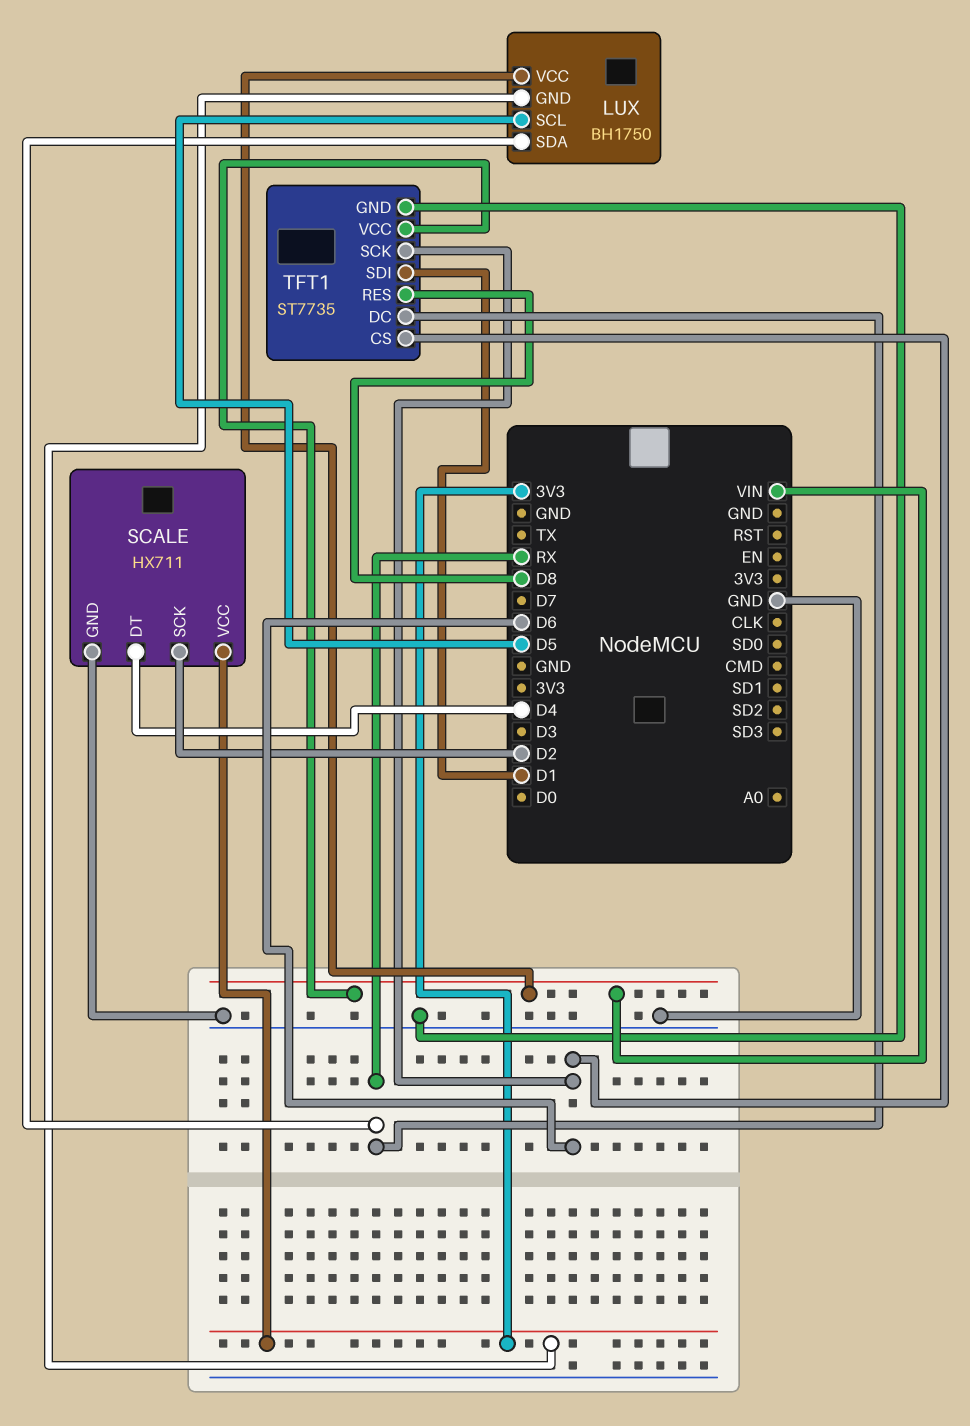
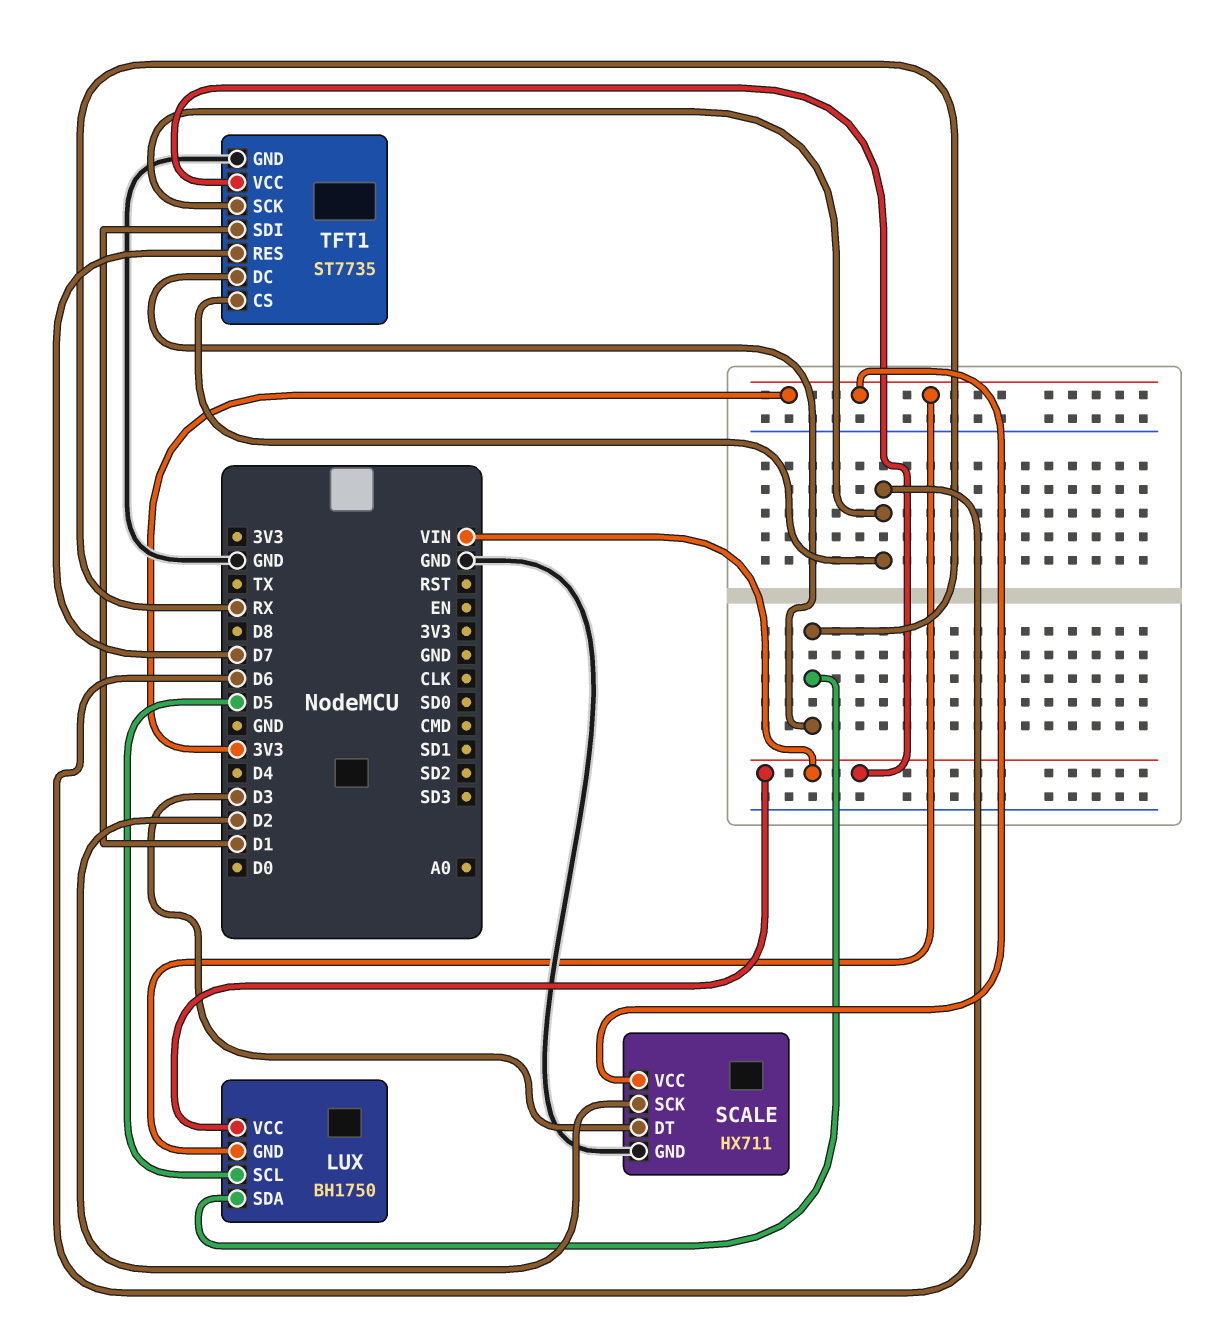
SCALE pin DT: D4 -> D3
TFT1 pin RES: D8 -> D7

